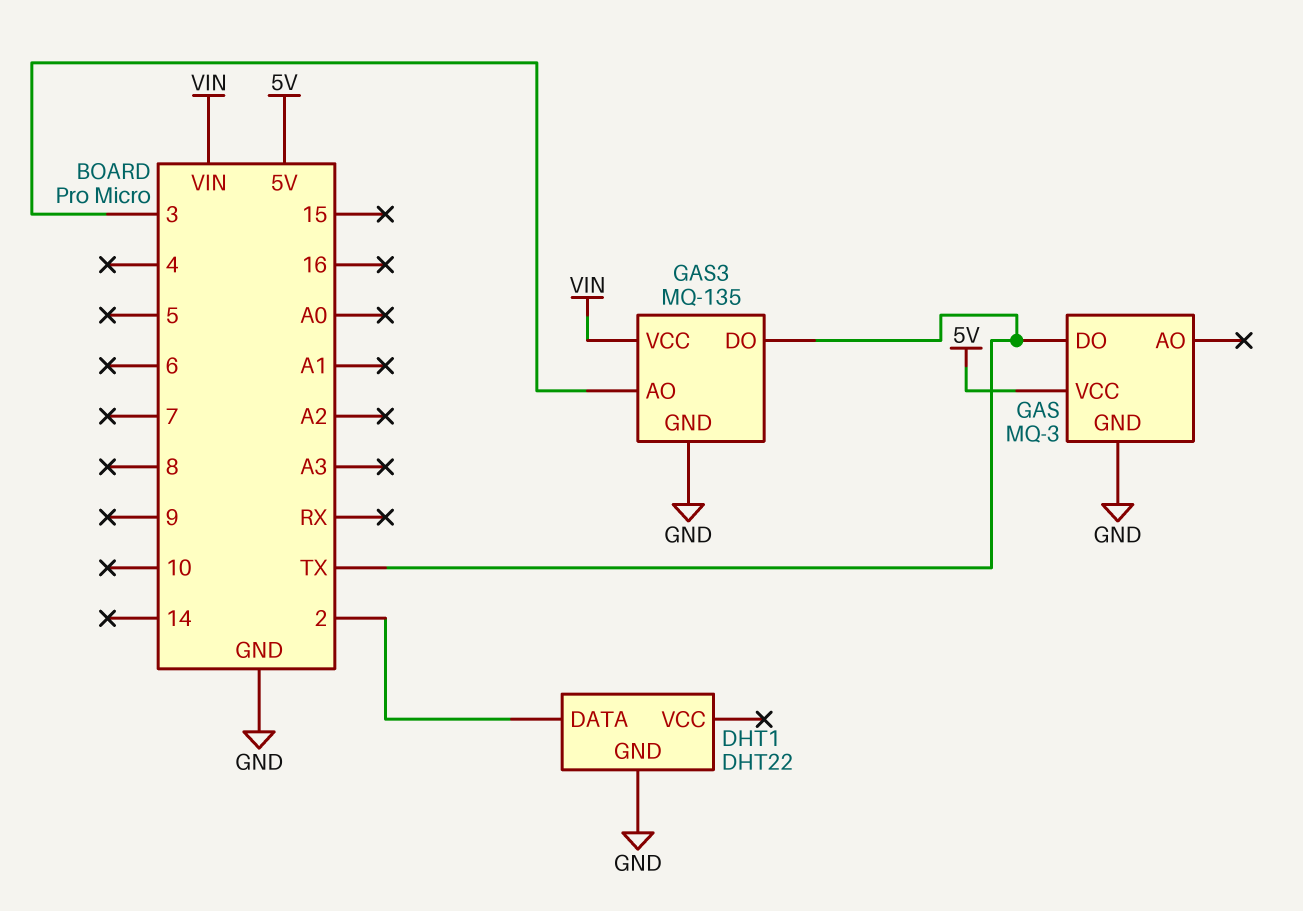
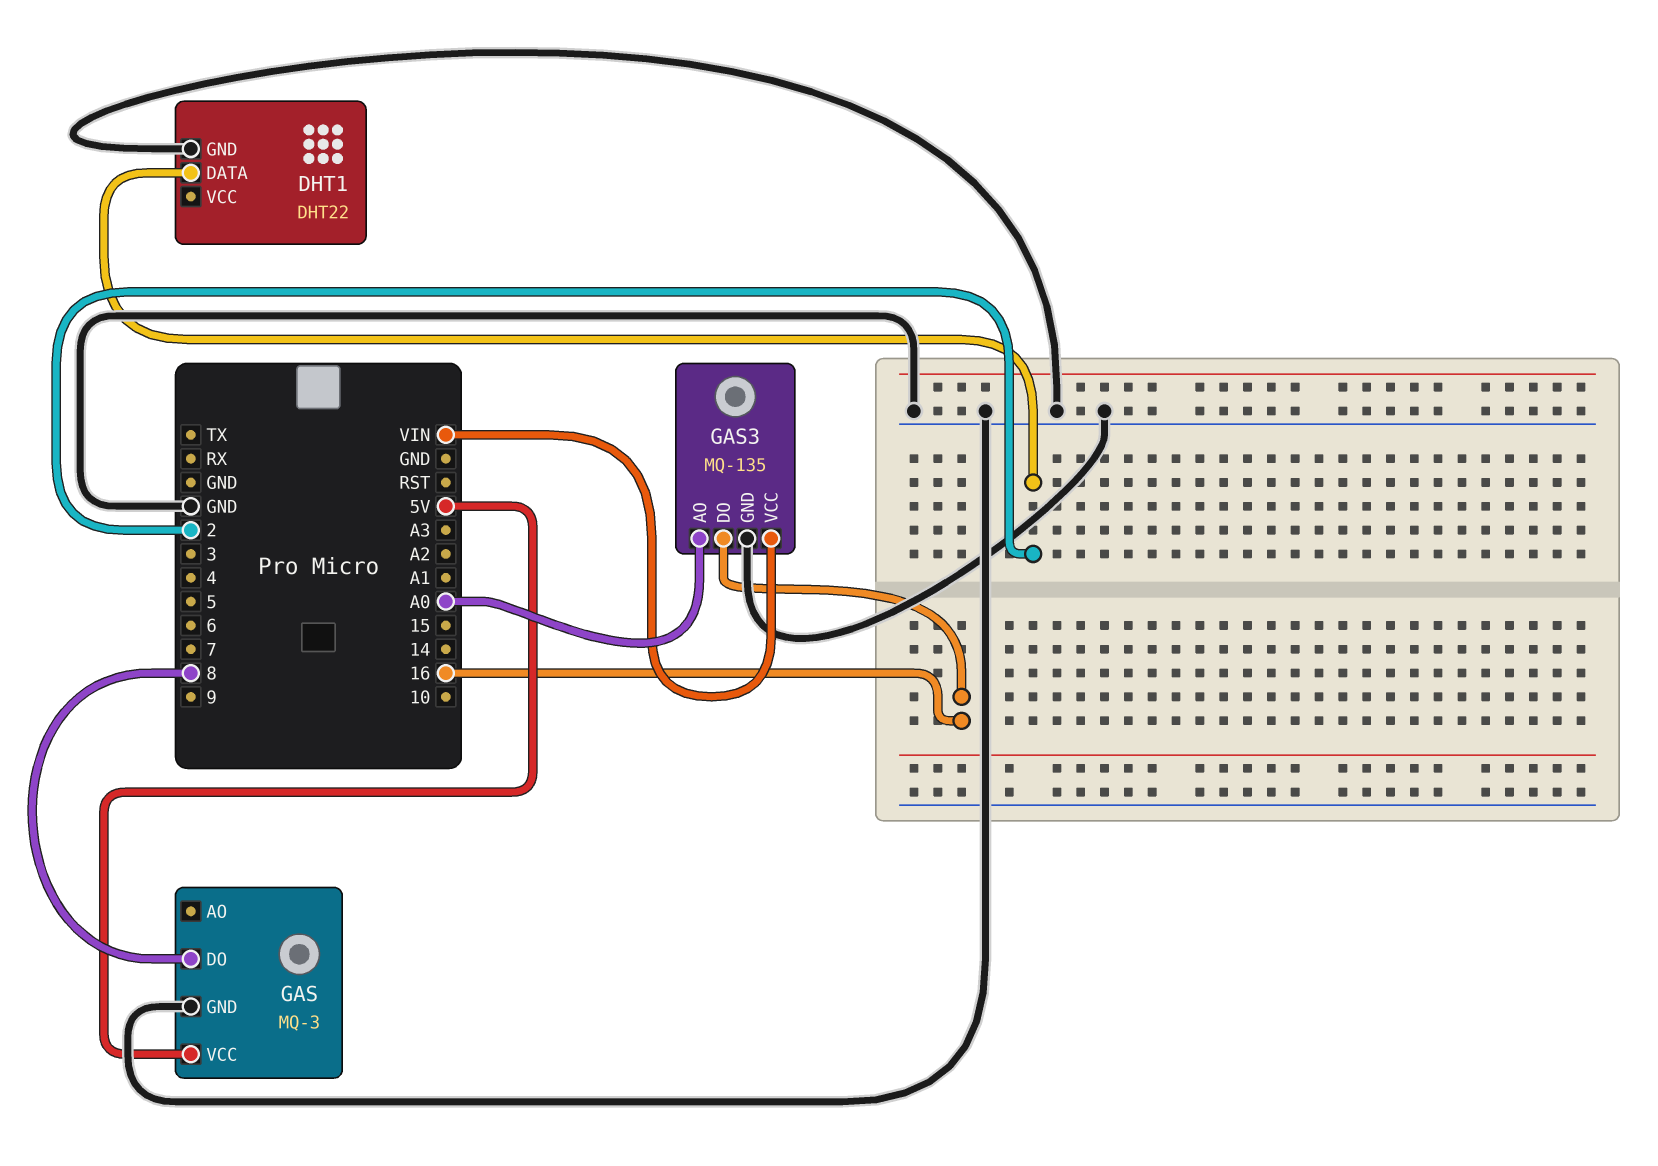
GAS pin DO: TX -> 8
GAS3 pin AO: 3 -> A0
GAS3 pin DO: TX -> 16

